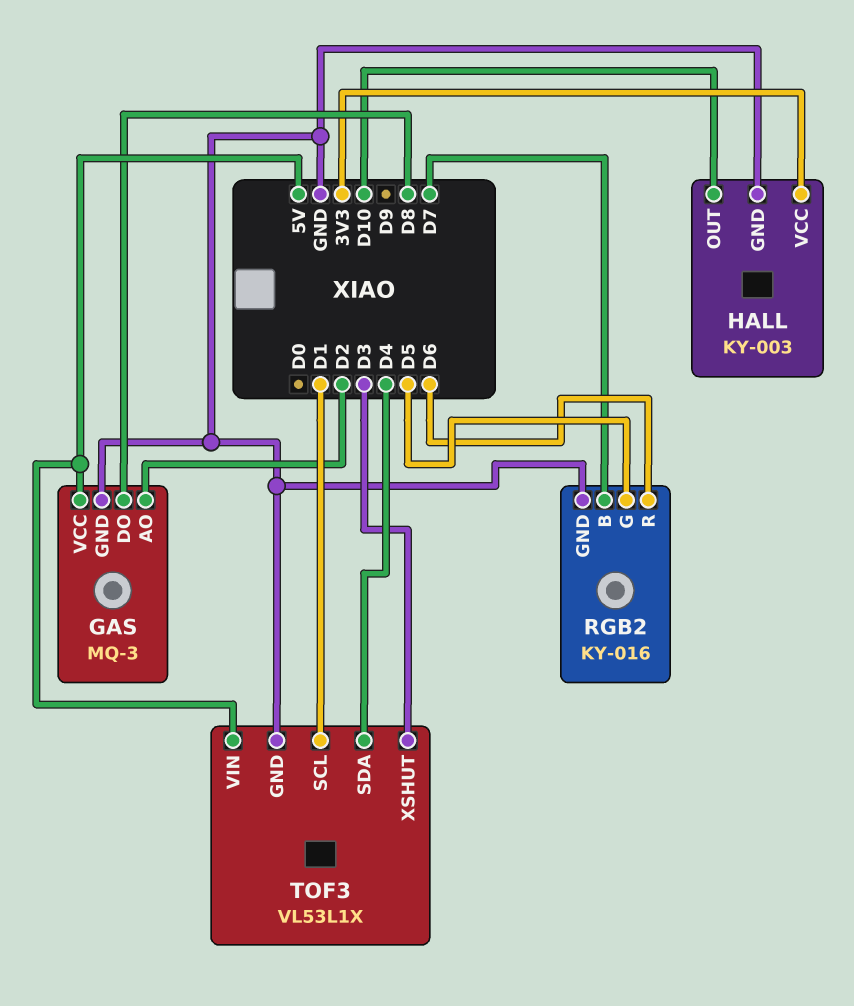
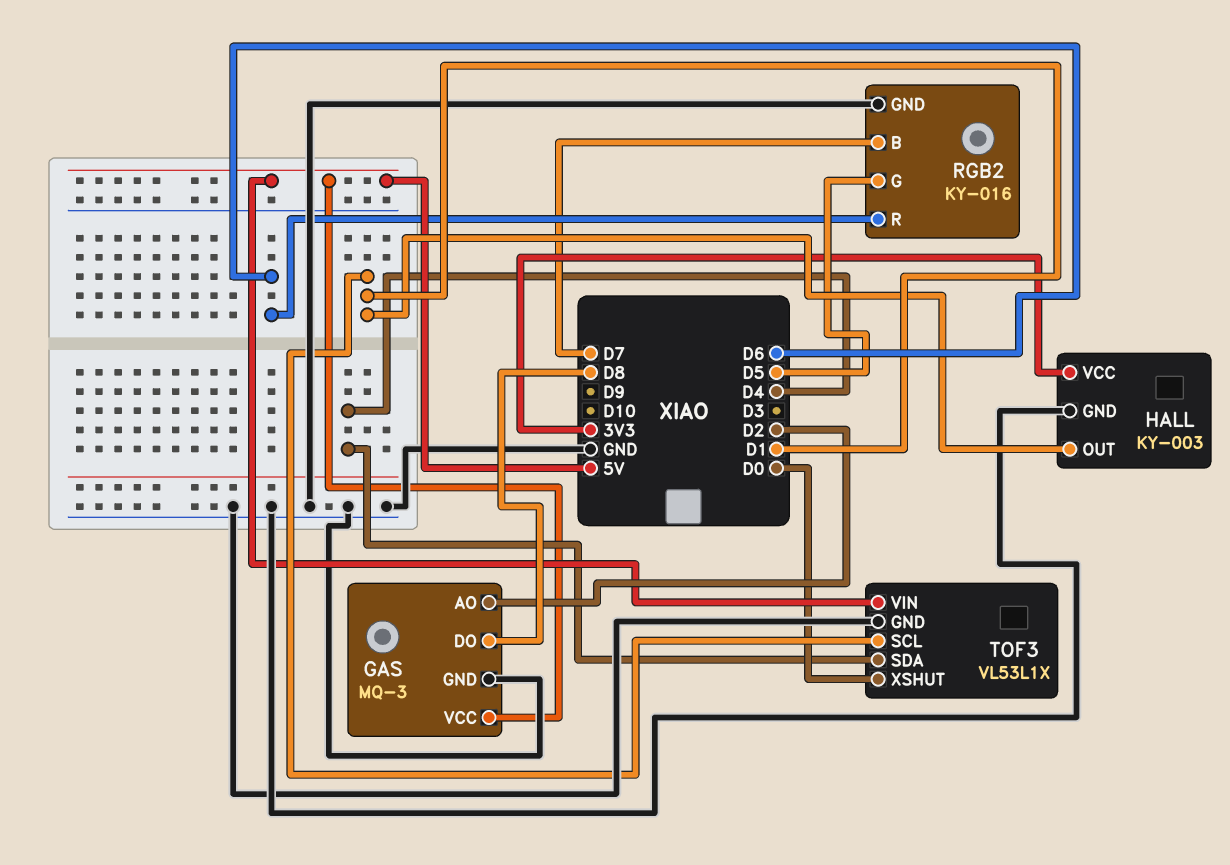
HALL pin OUT: D10 -> D1
TOF3 pin XSHUT: D3 -> D0

